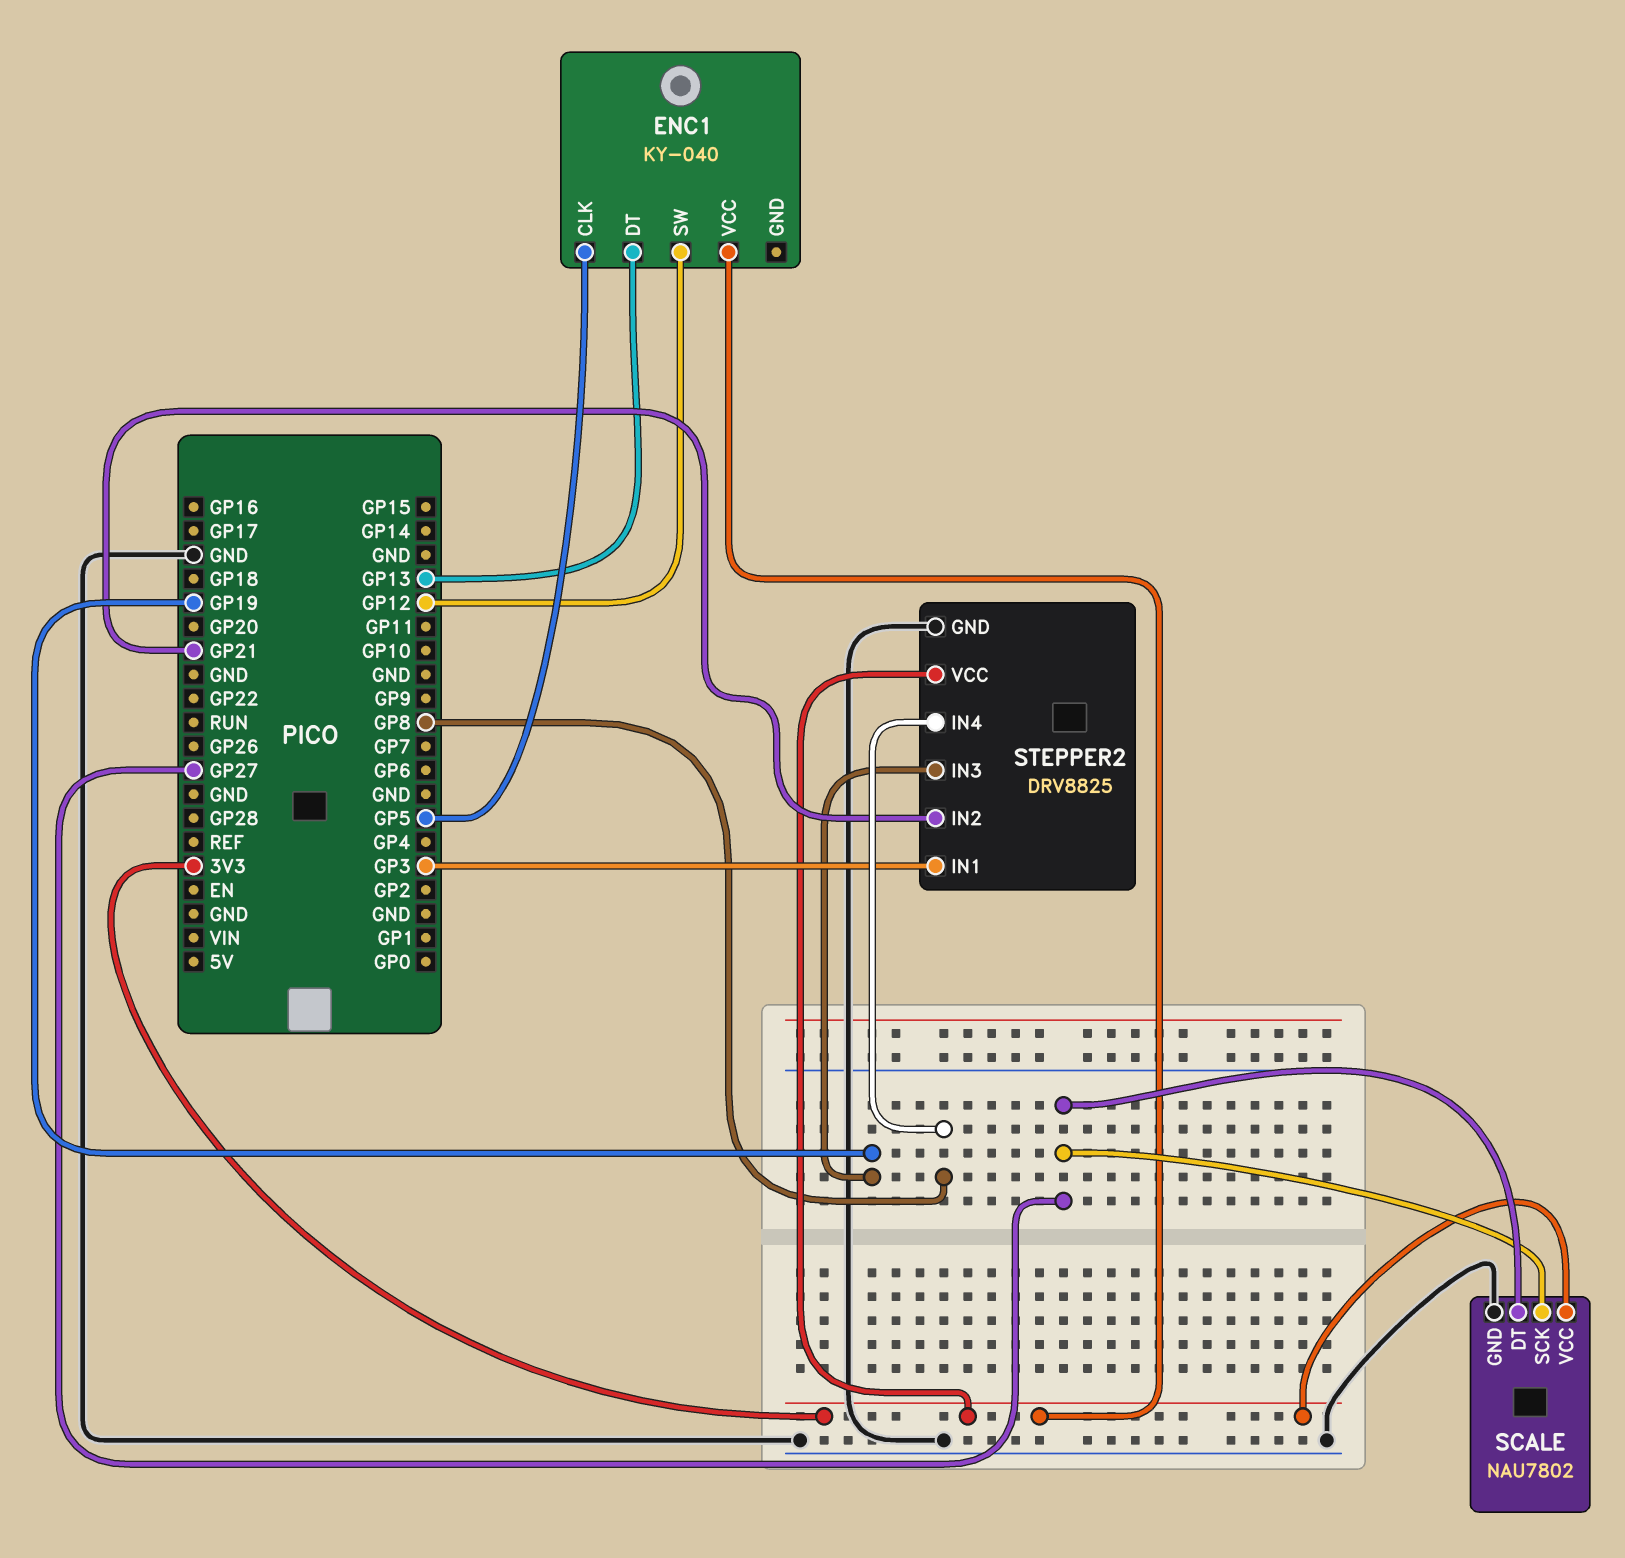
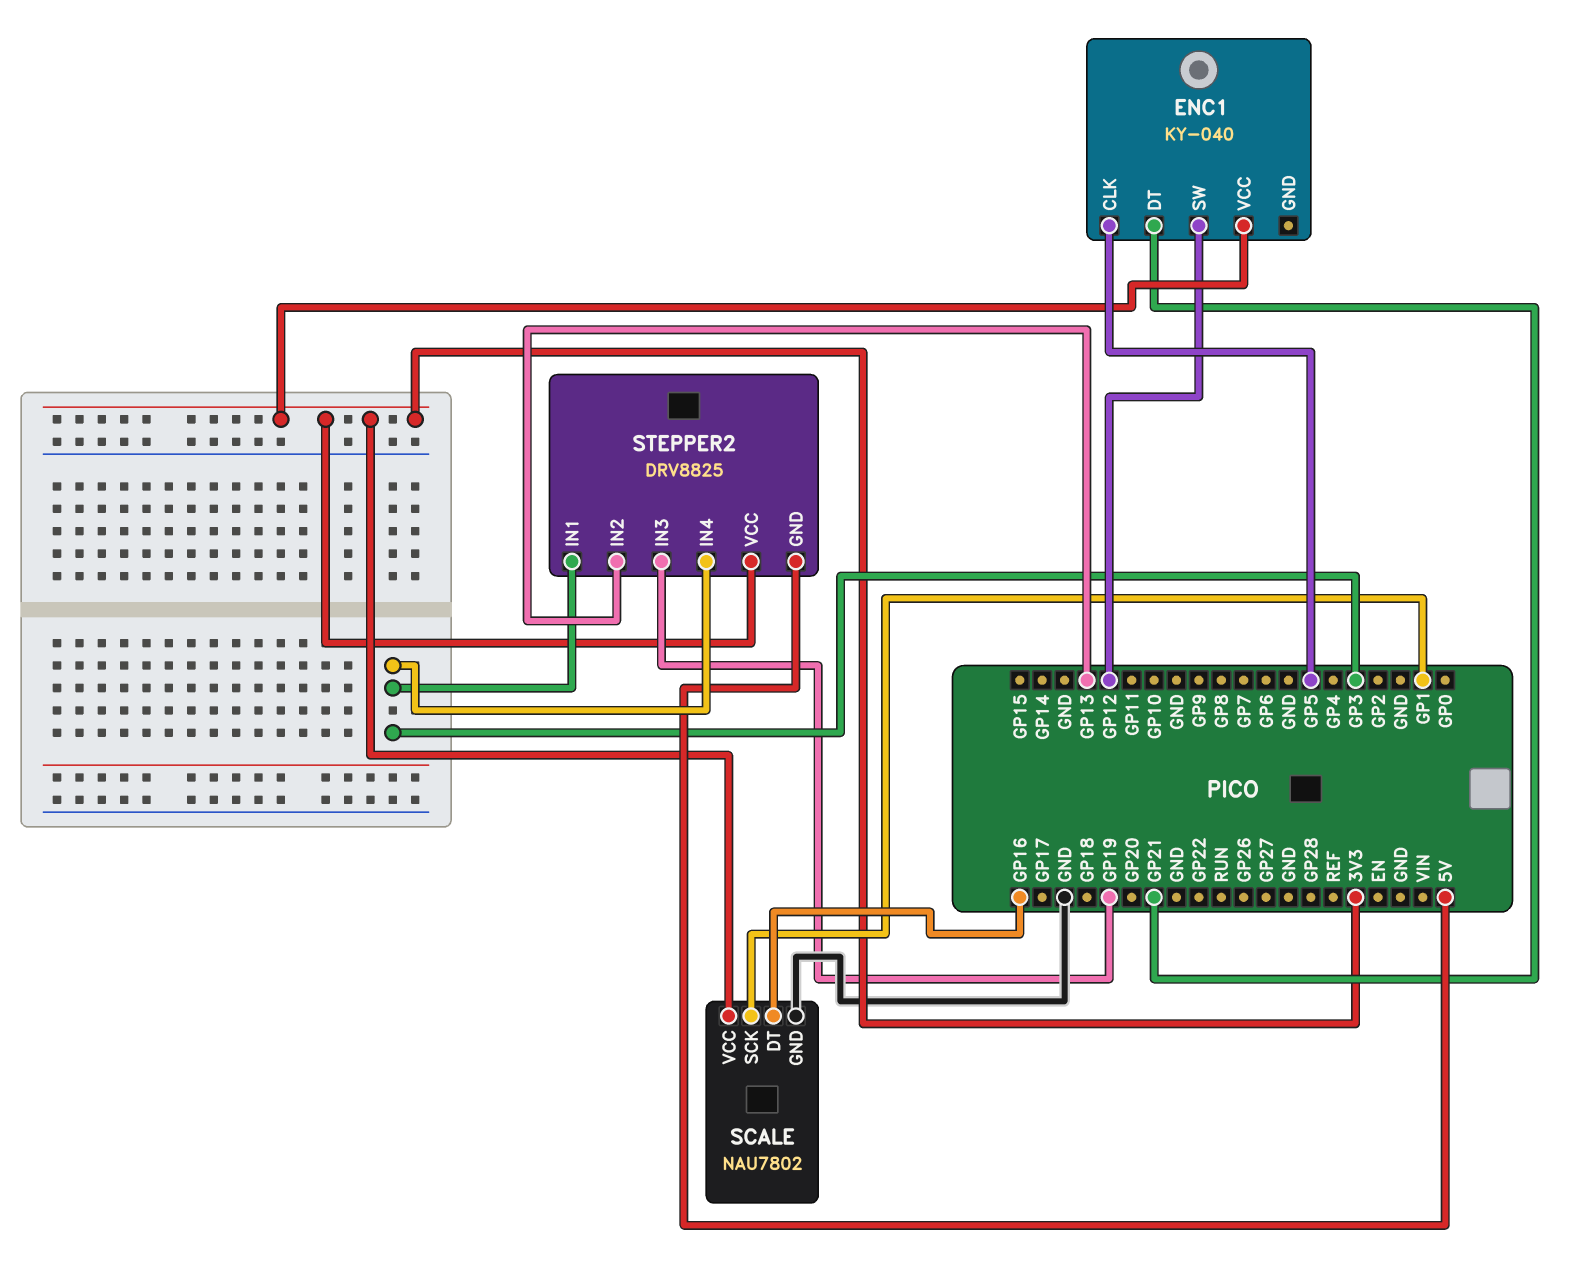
ENC1 pin DT: GP13 -> GP21
SCALE pin DT: GP27 -> GP16
SCALE pin SCK: GP27 -> GP1
STEPPER2 pin GND: GND -> 5V
STEPPER2 pin IN2: GP21 -> GP13
STEPPER2 pin IN4: GP8 -> GP3

